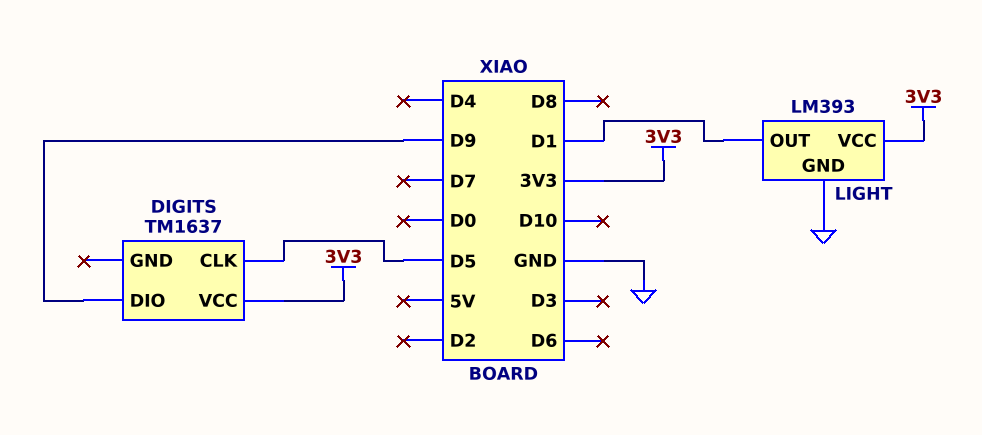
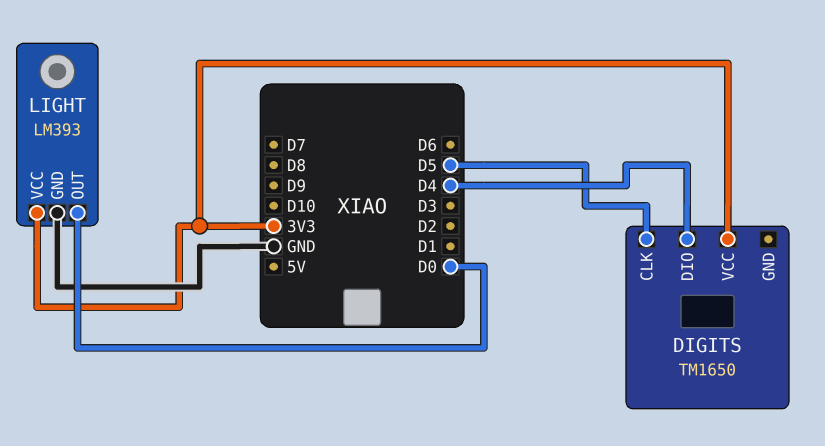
DIGITS: TM1637 -> TM1650
DIGITS pin DIO: D9 -> D4
LIGHT pin OUT: D1 -> D0

